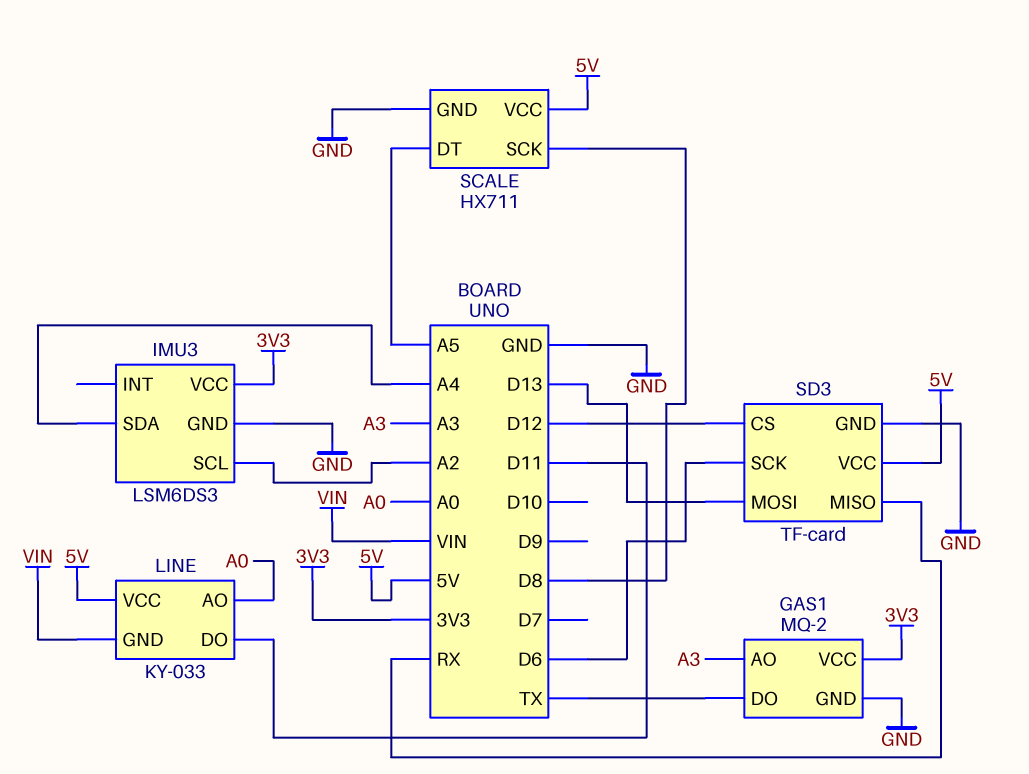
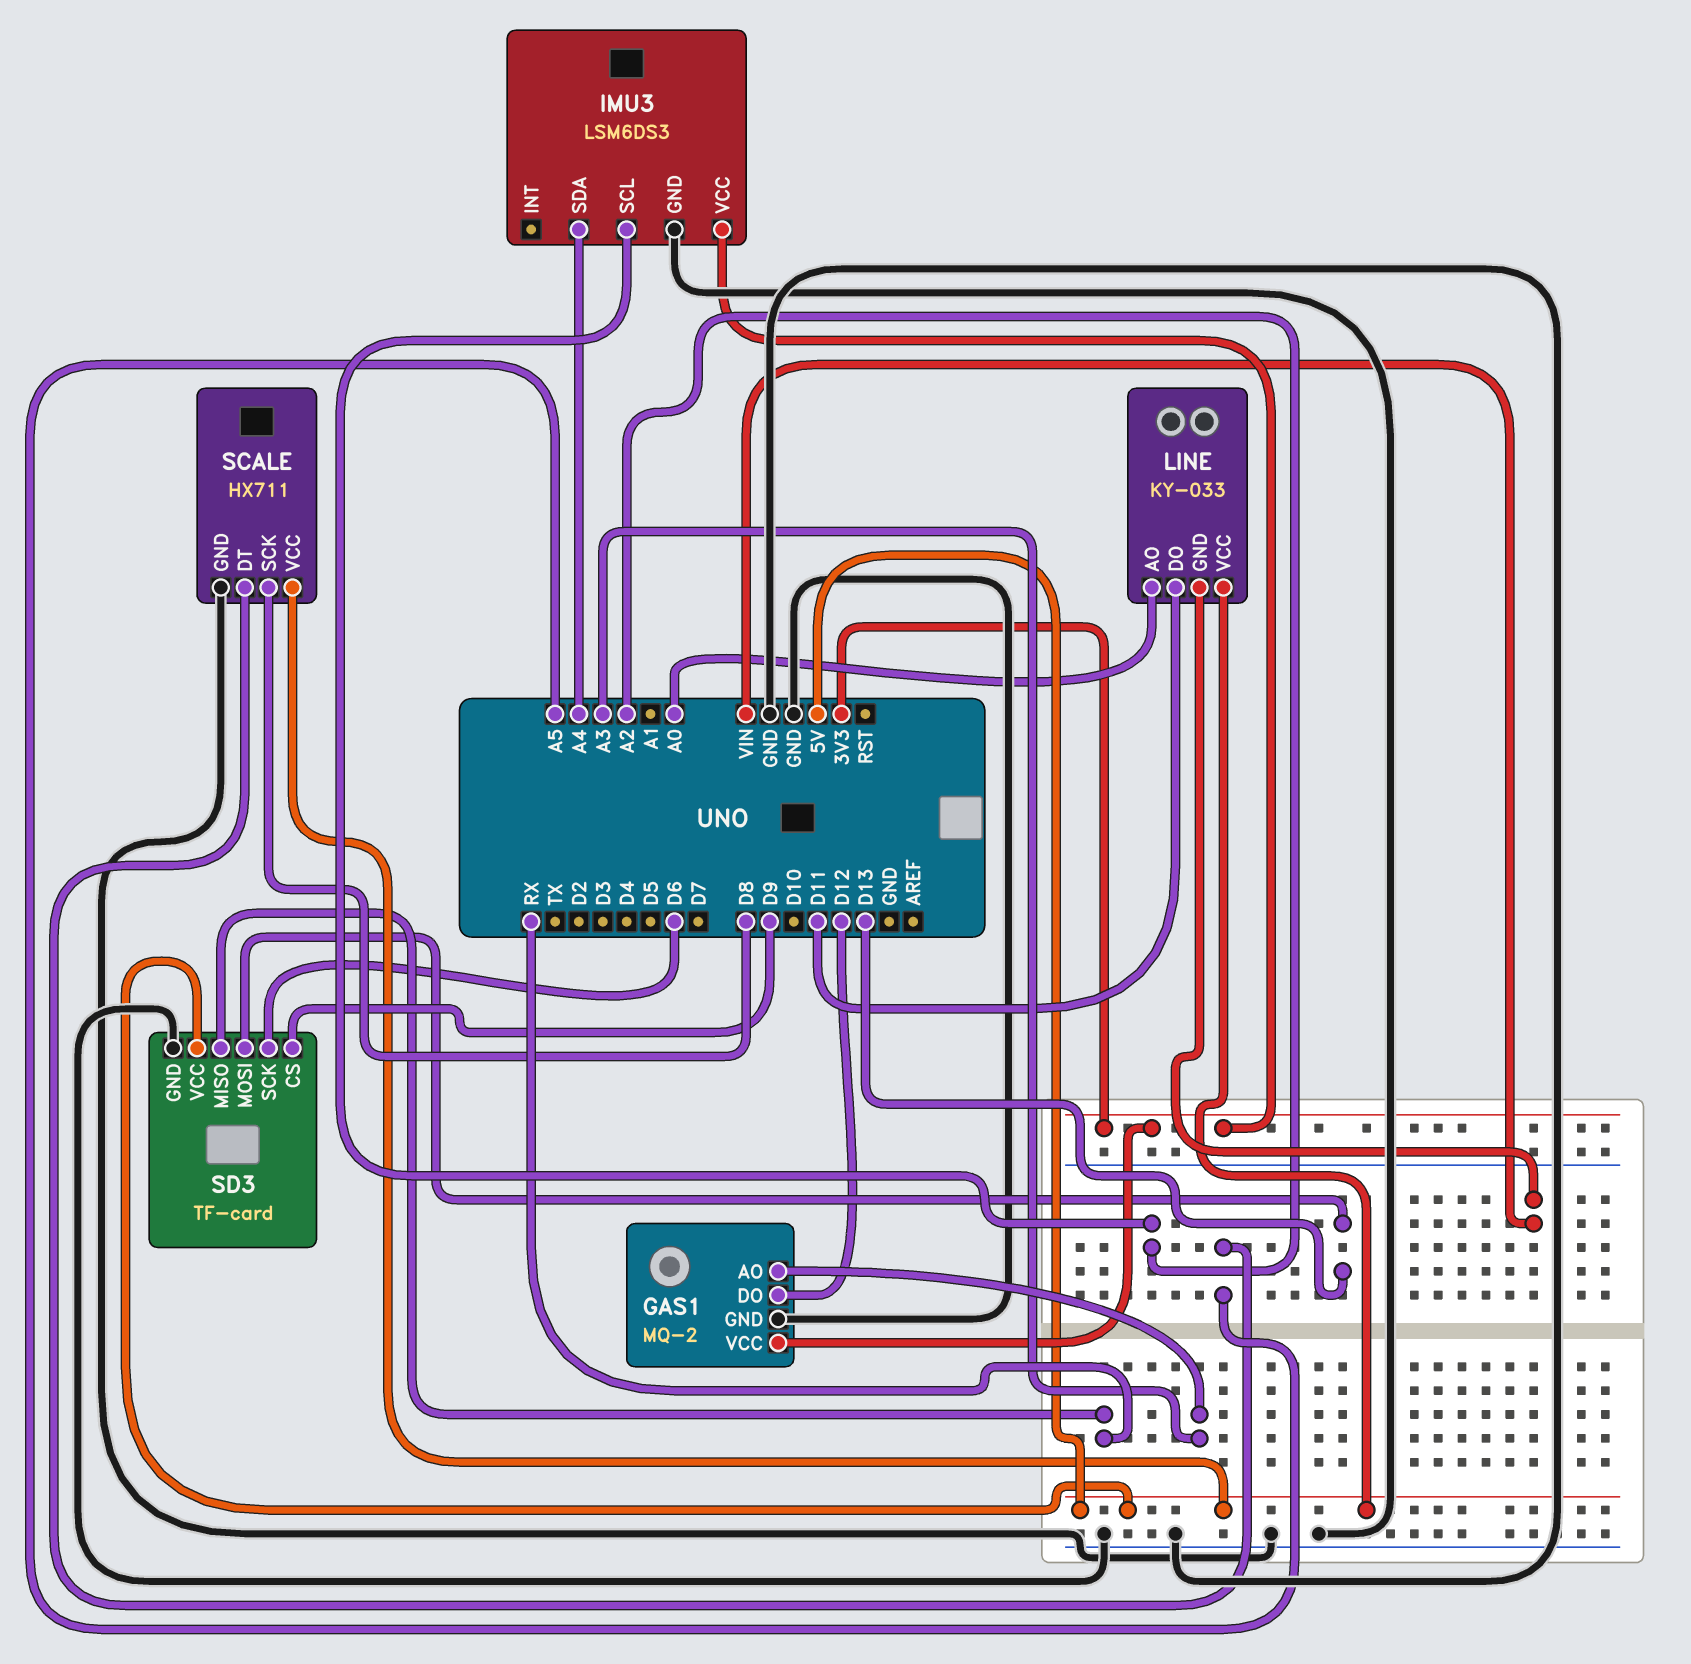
GAS1 pin DO: TX -> D12
SD3 pin CS: D12 -> D9

